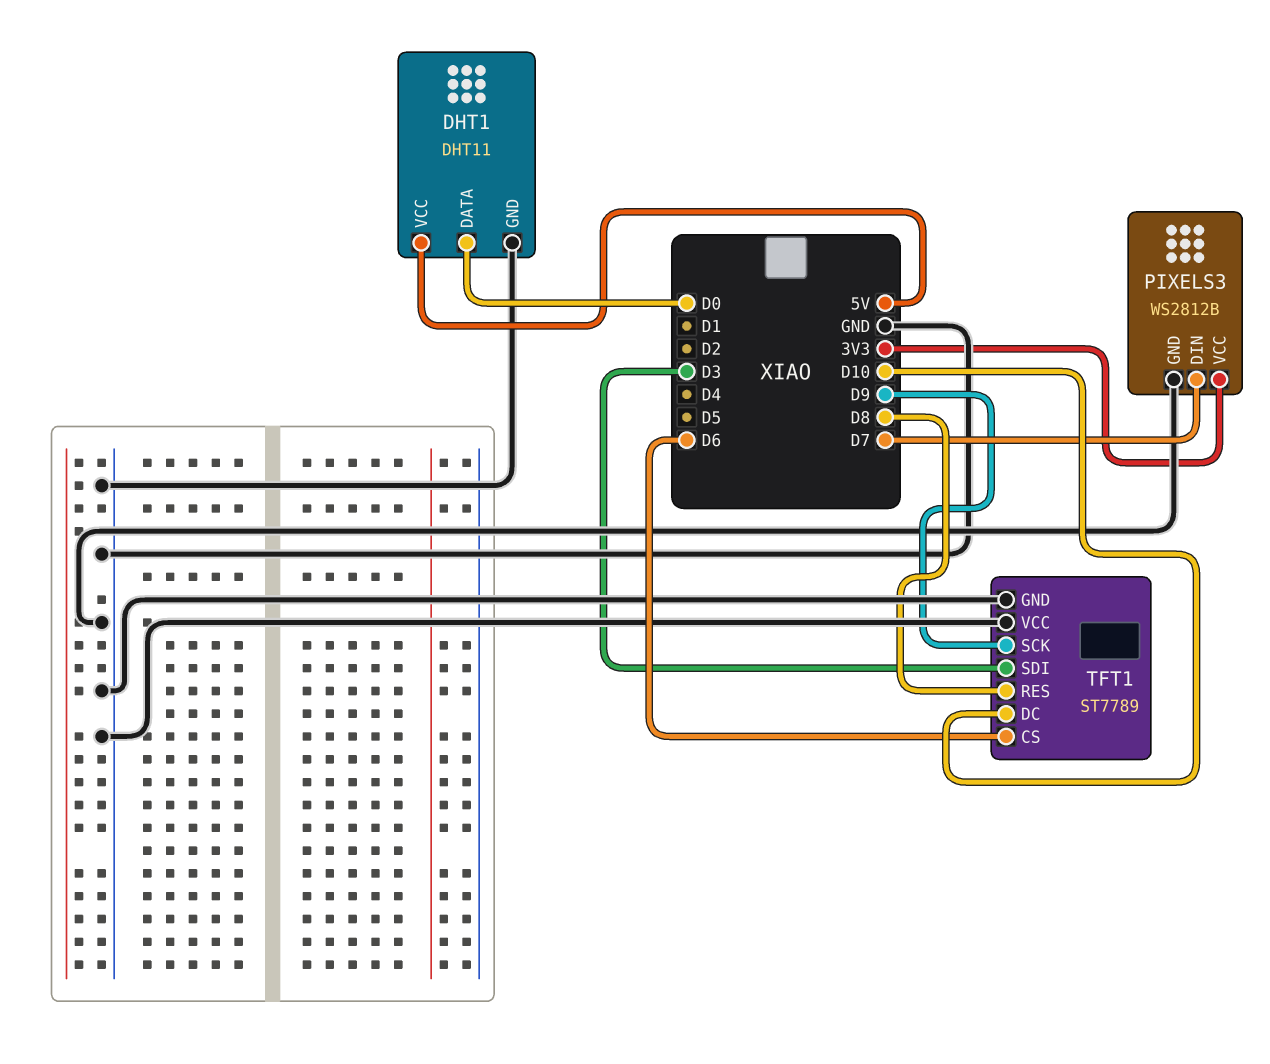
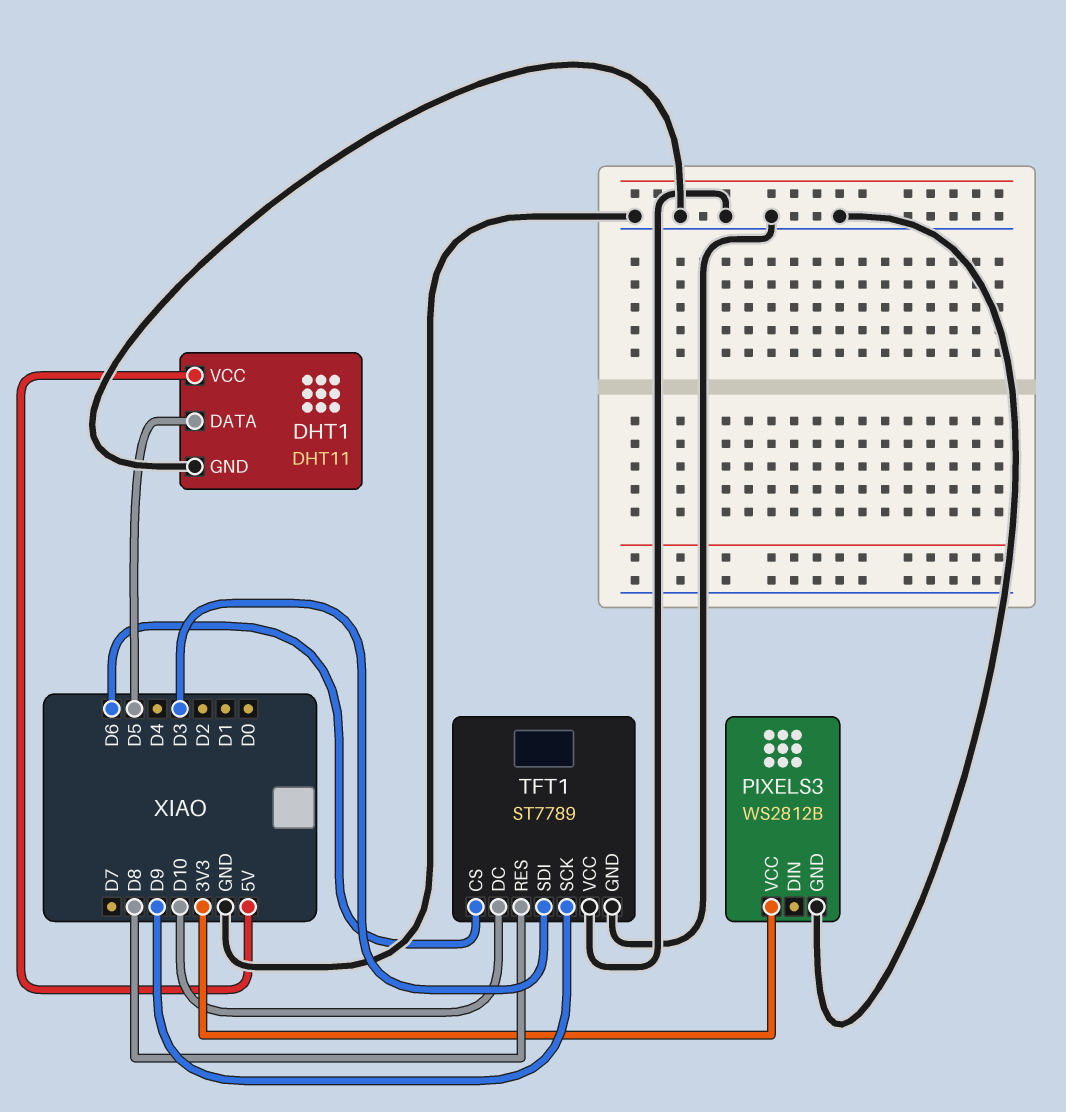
DHT1 pin DATA: D0 -> D5
PIXELS3 pin DIN: D7 -> none

